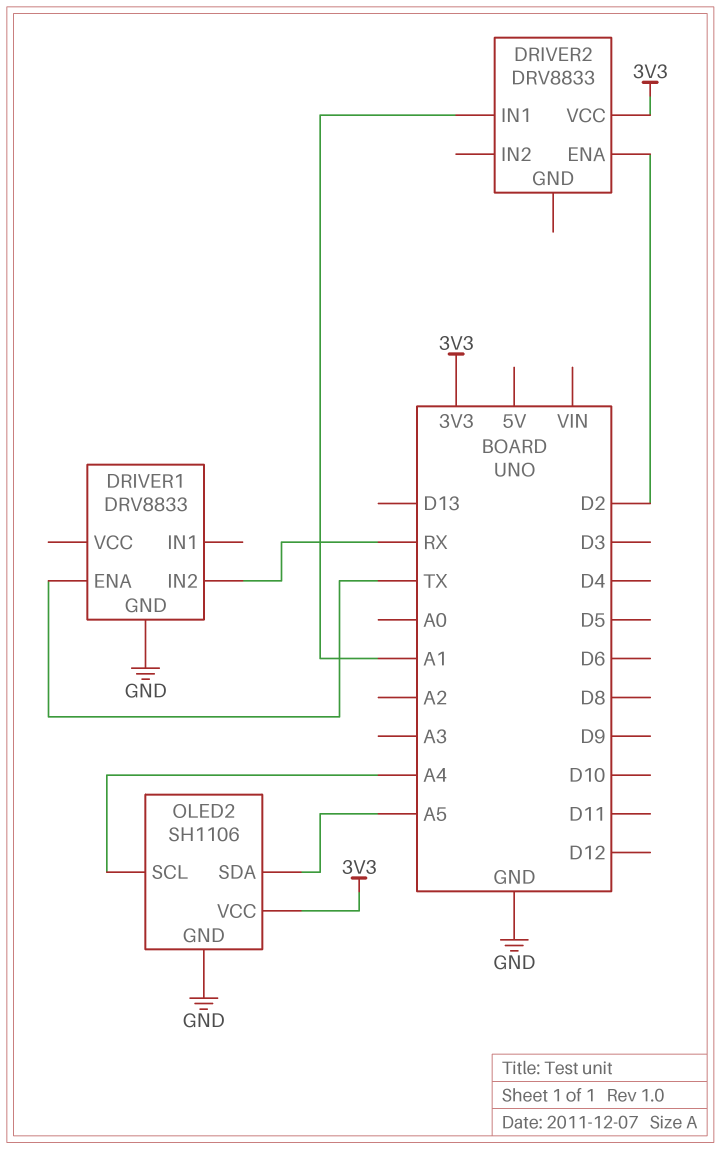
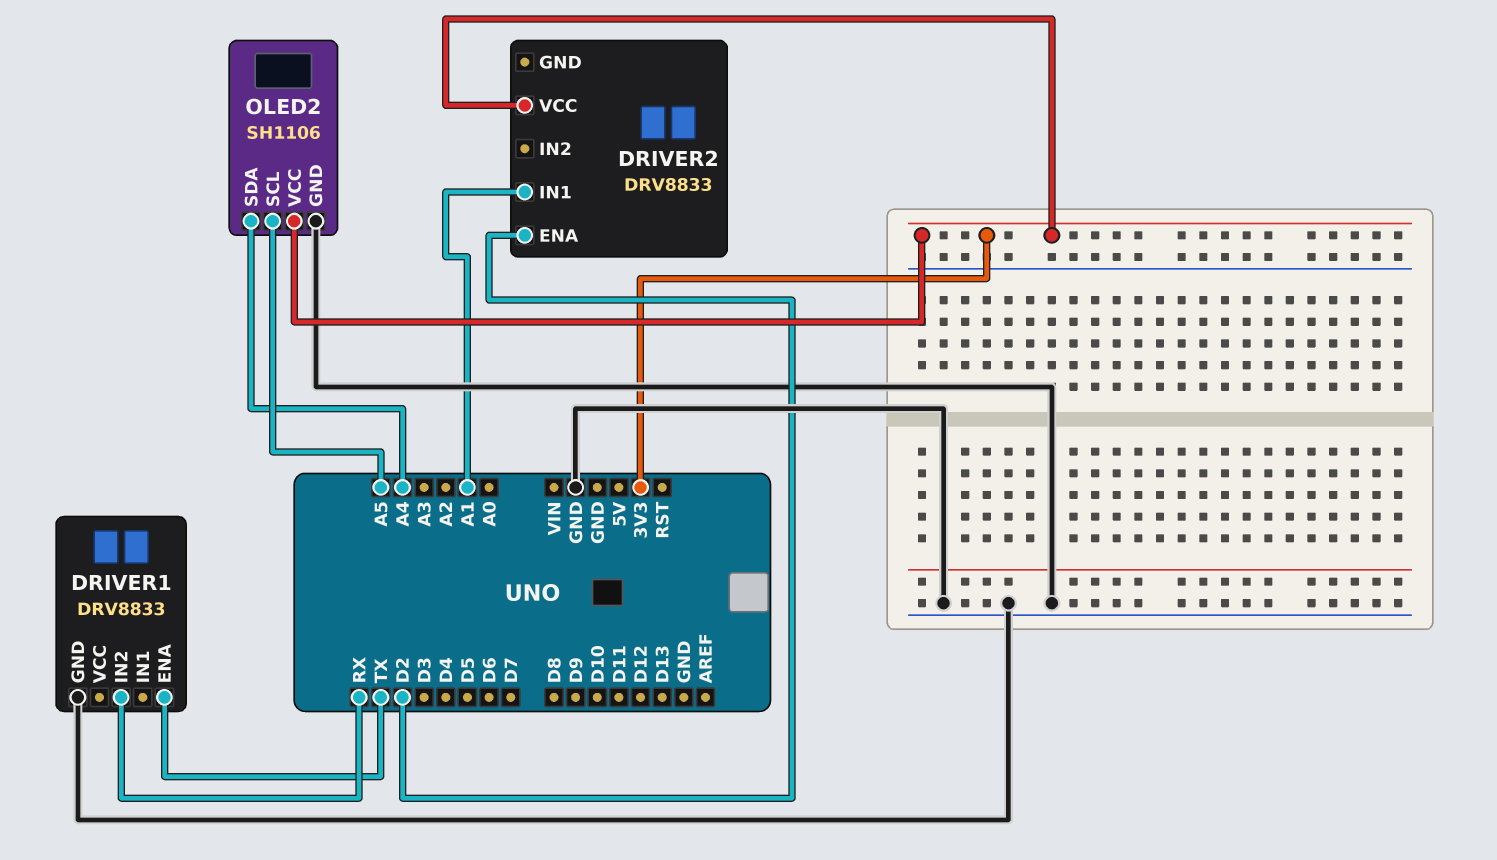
OLED2 pin SCL: A4 -> A5
OLED2 pin SDA: A5 -> A4

